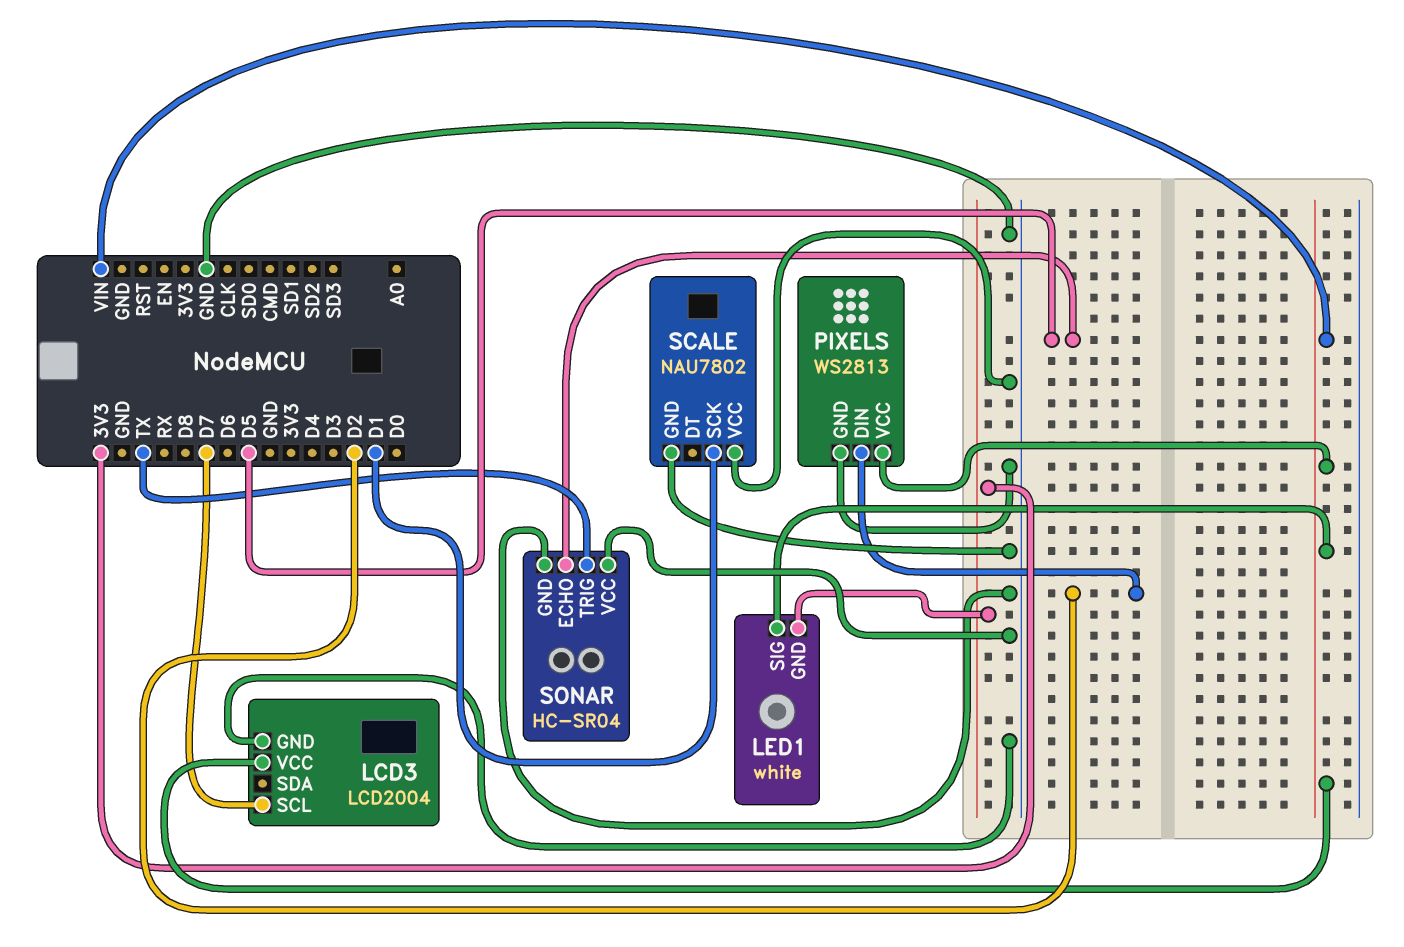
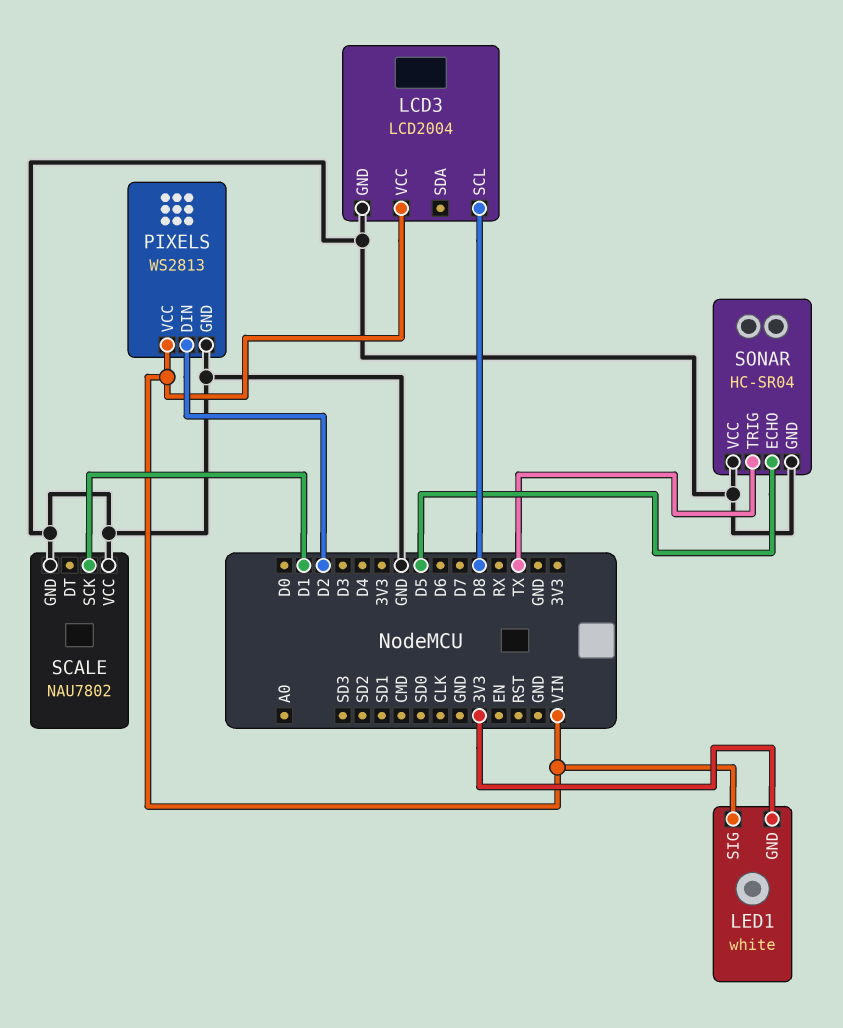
LCD3 pin SCL: D7 -> D8

